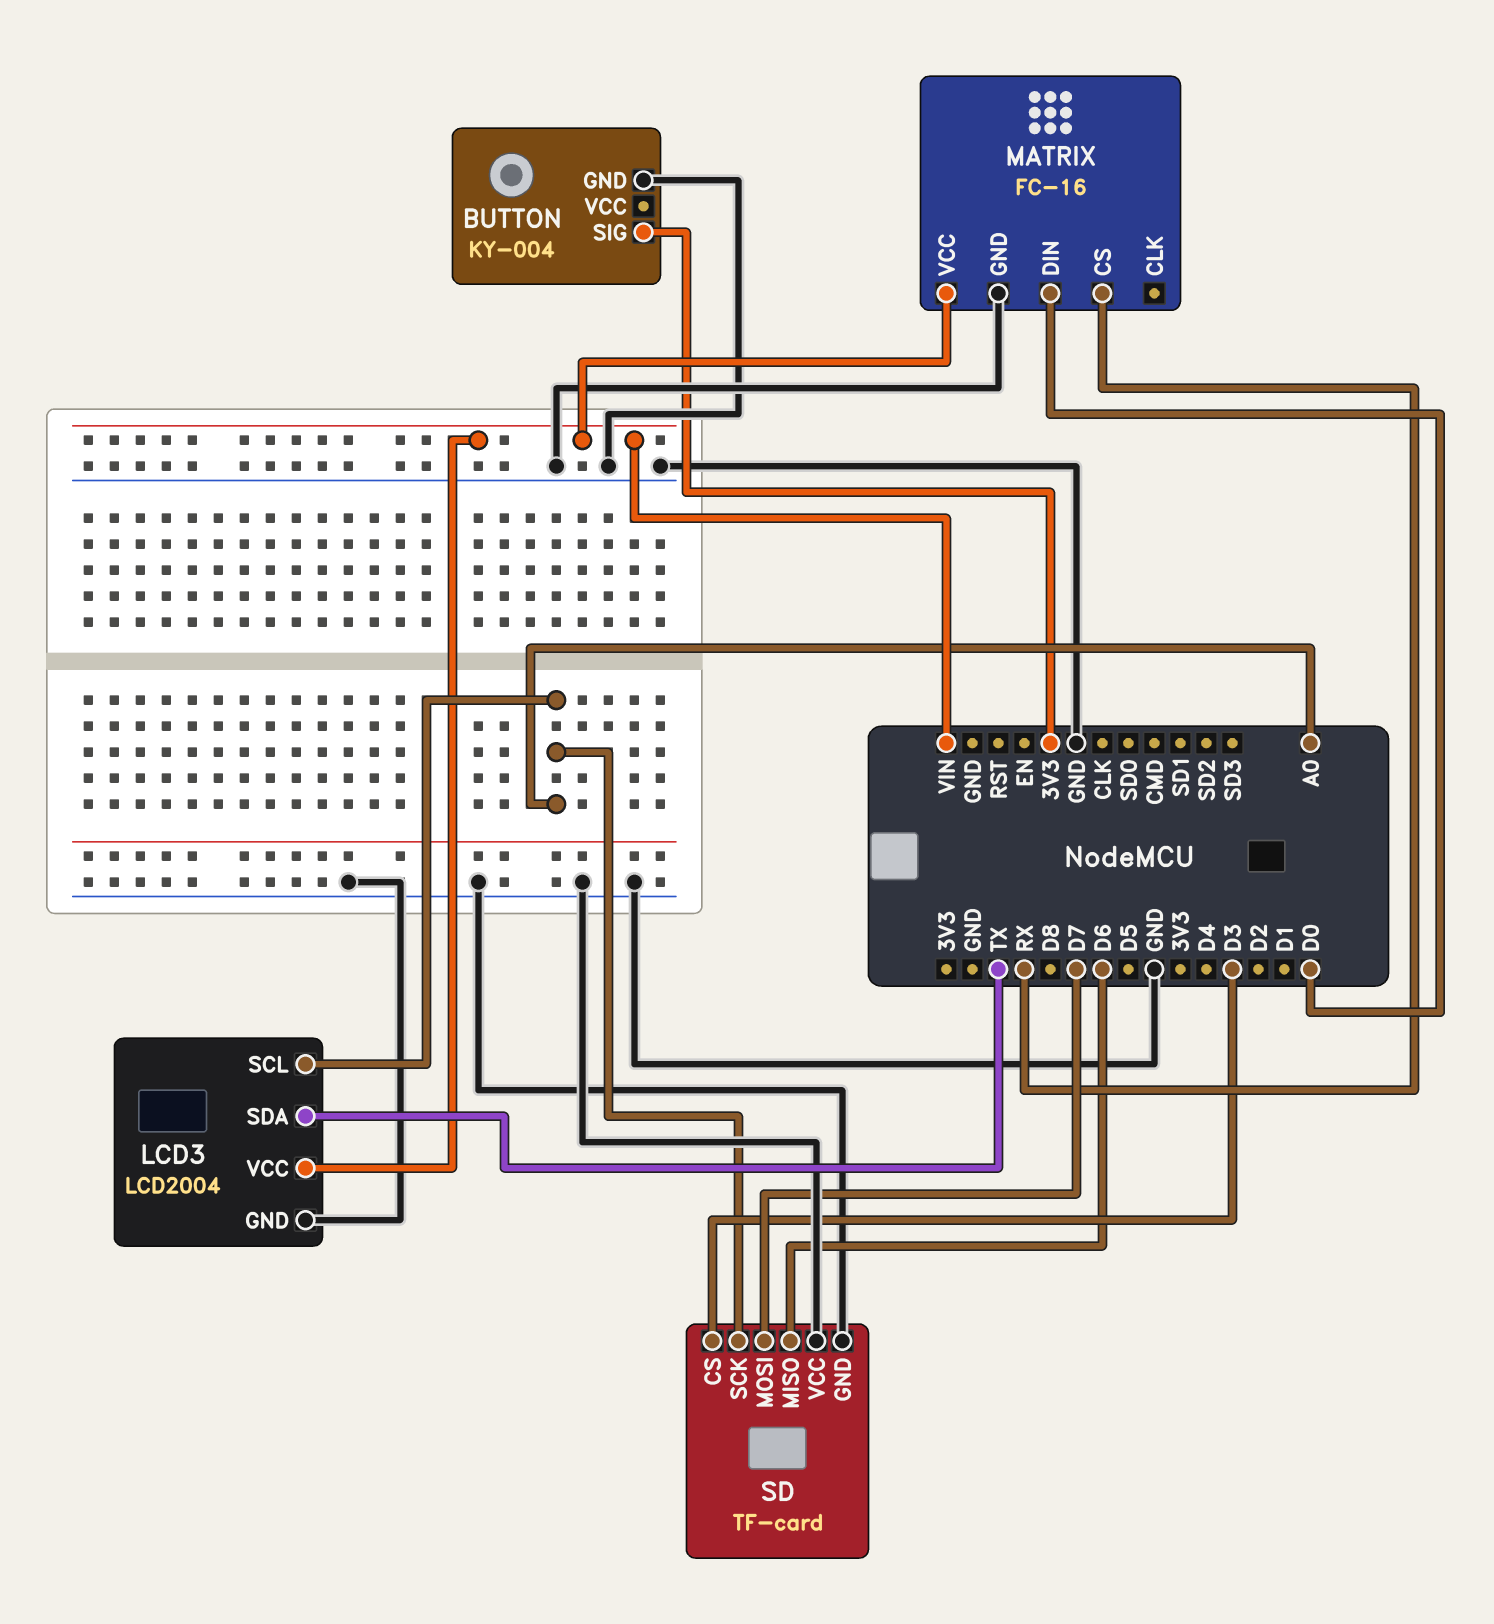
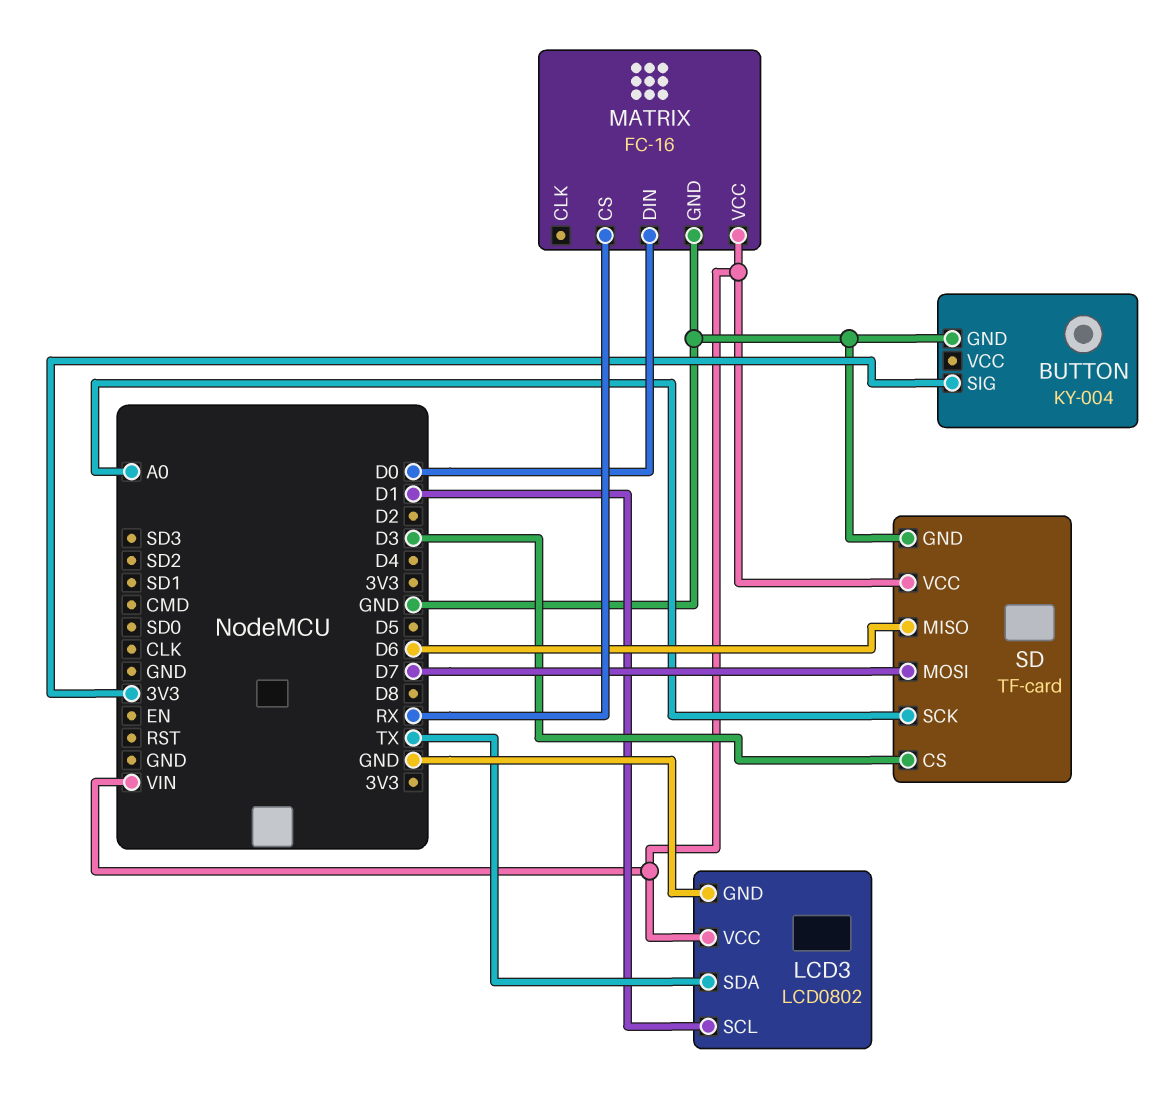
LCD3: LCD2004 -> LCD0802
LCD3 pin SCL: A0 -> D1
SD pin VCC: GND -> VIN

